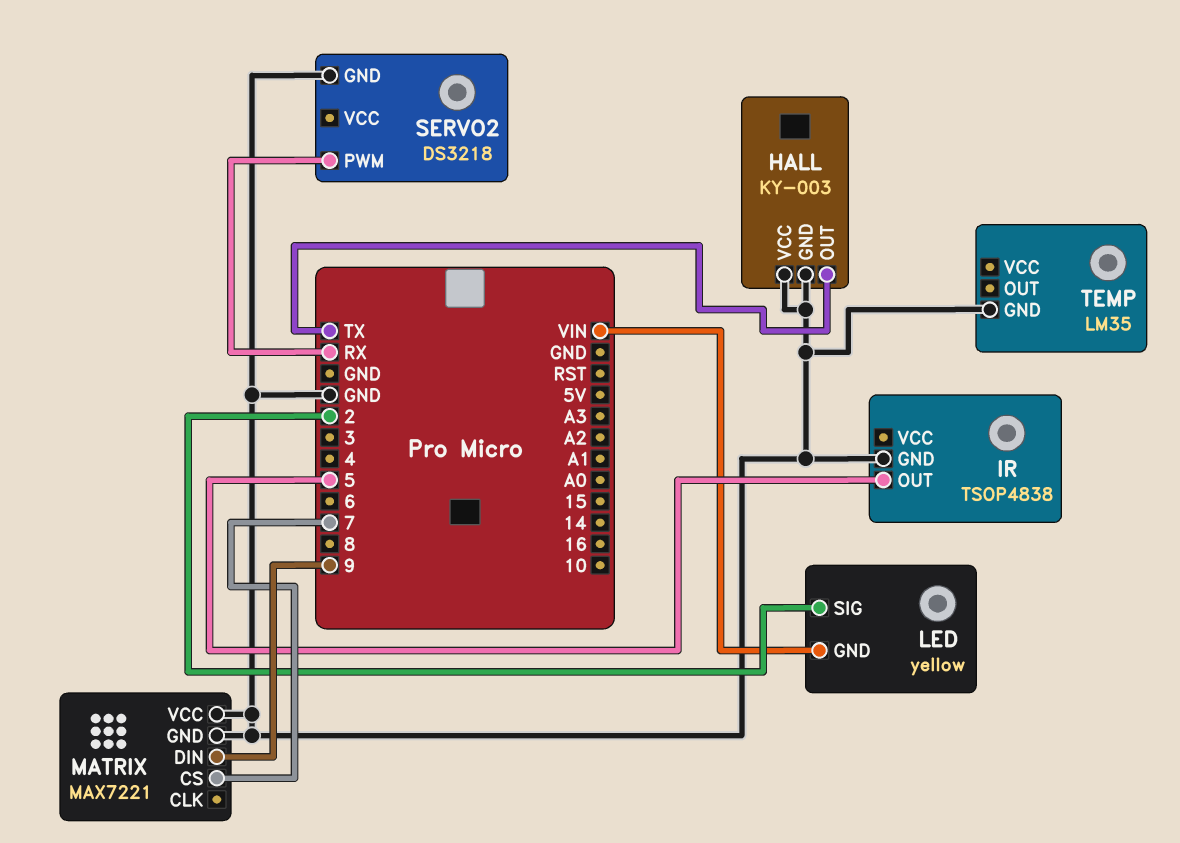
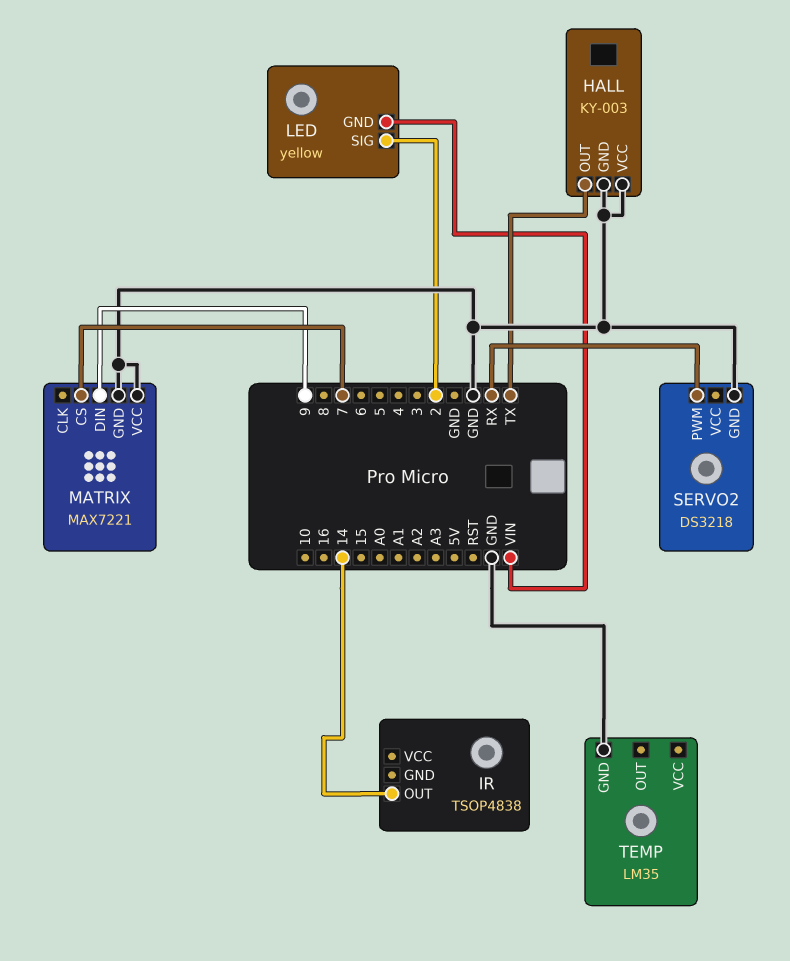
IR pin GND: GND -> none
IR pin OUT: 5 -> 14

